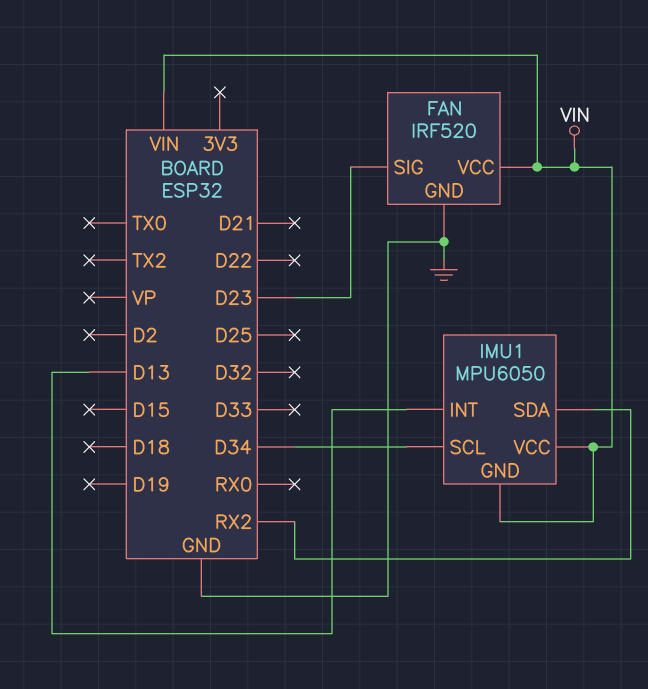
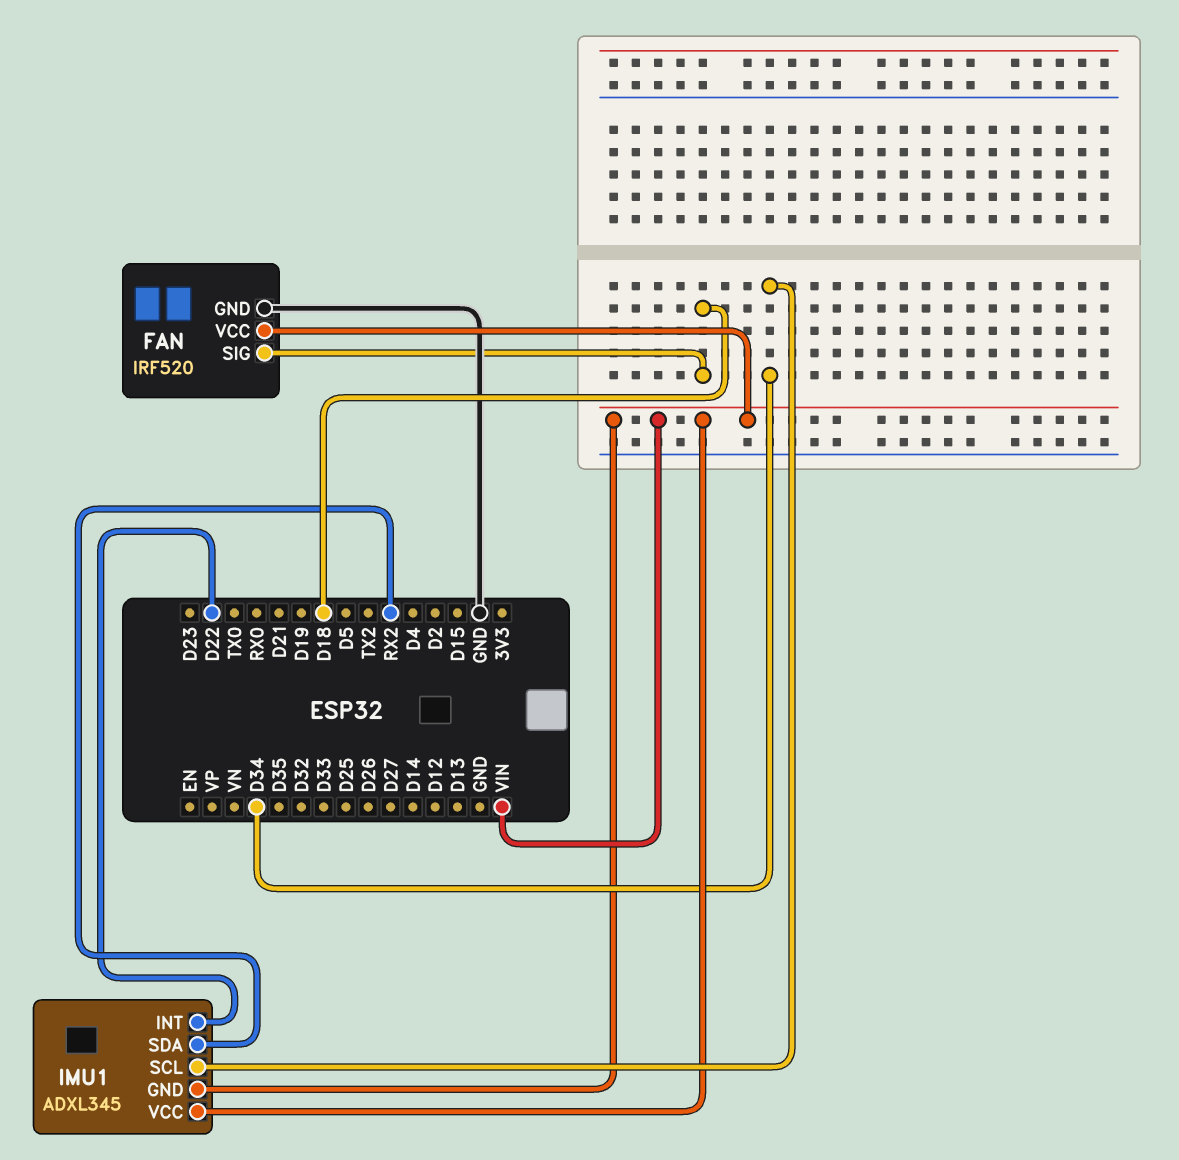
FAN pin SIG: D23 -> D18
IMU1: MPU6050 -> ADXL345
IMU1 pin INT: D13 -> D22

